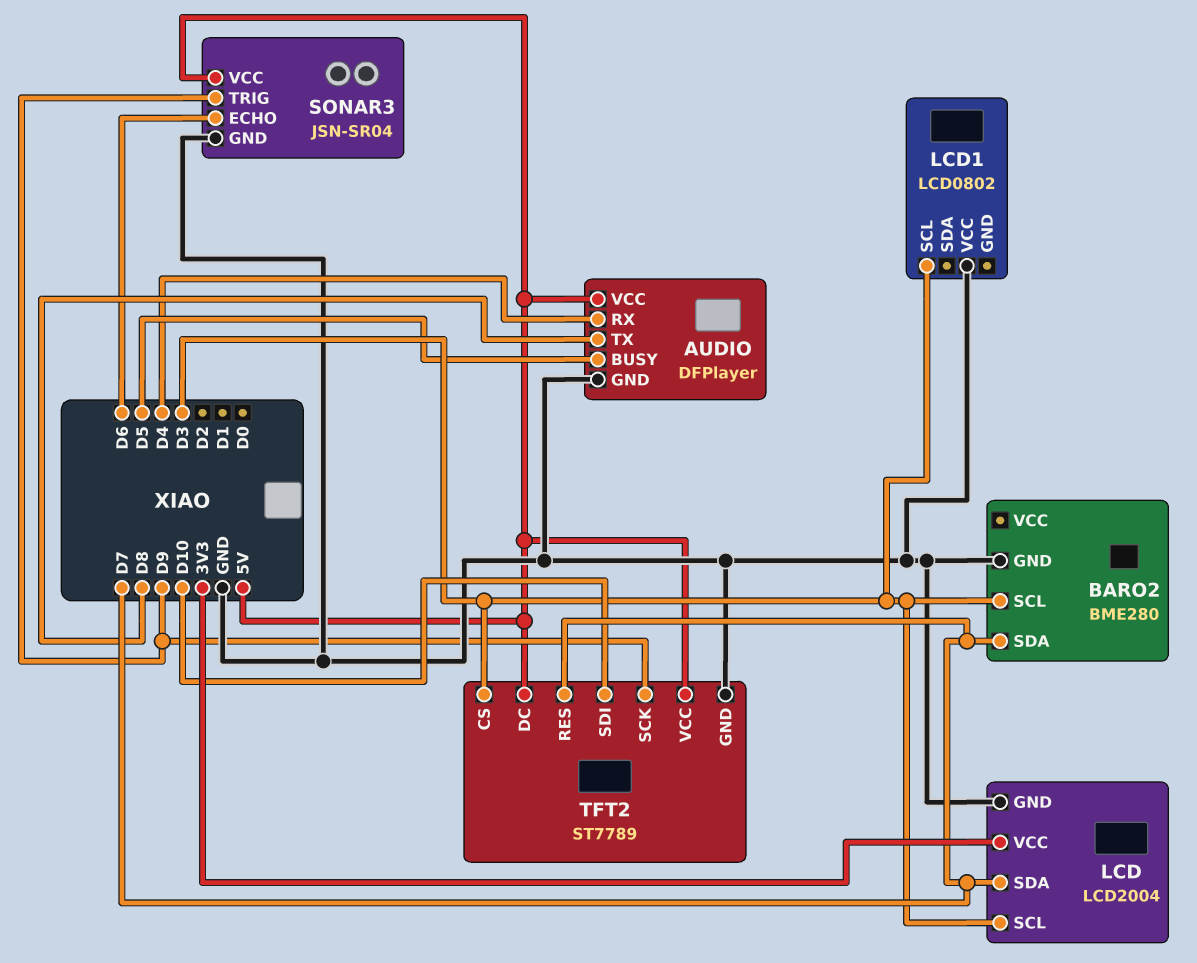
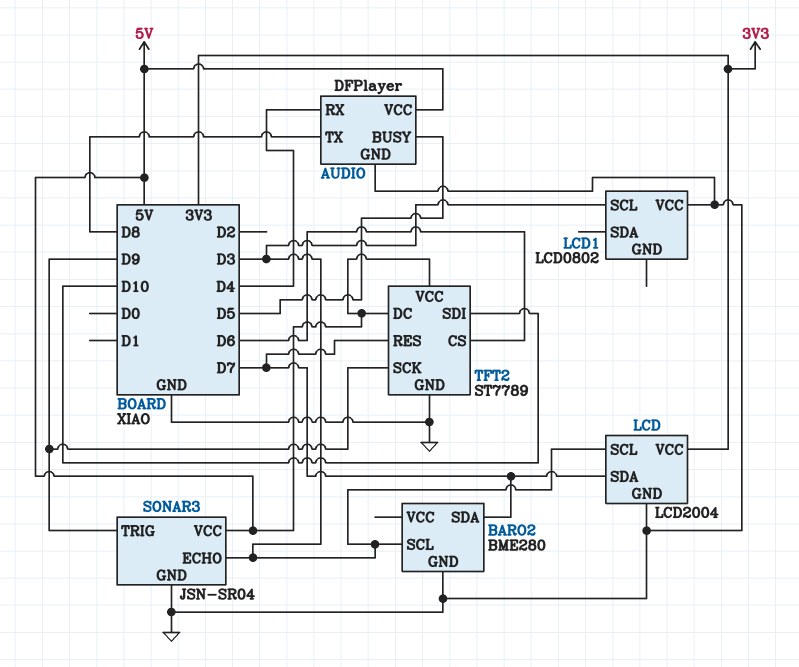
SONAR3 pin ECHO: D6 -> D3
TFT2 pin CS: D3 -> D6

